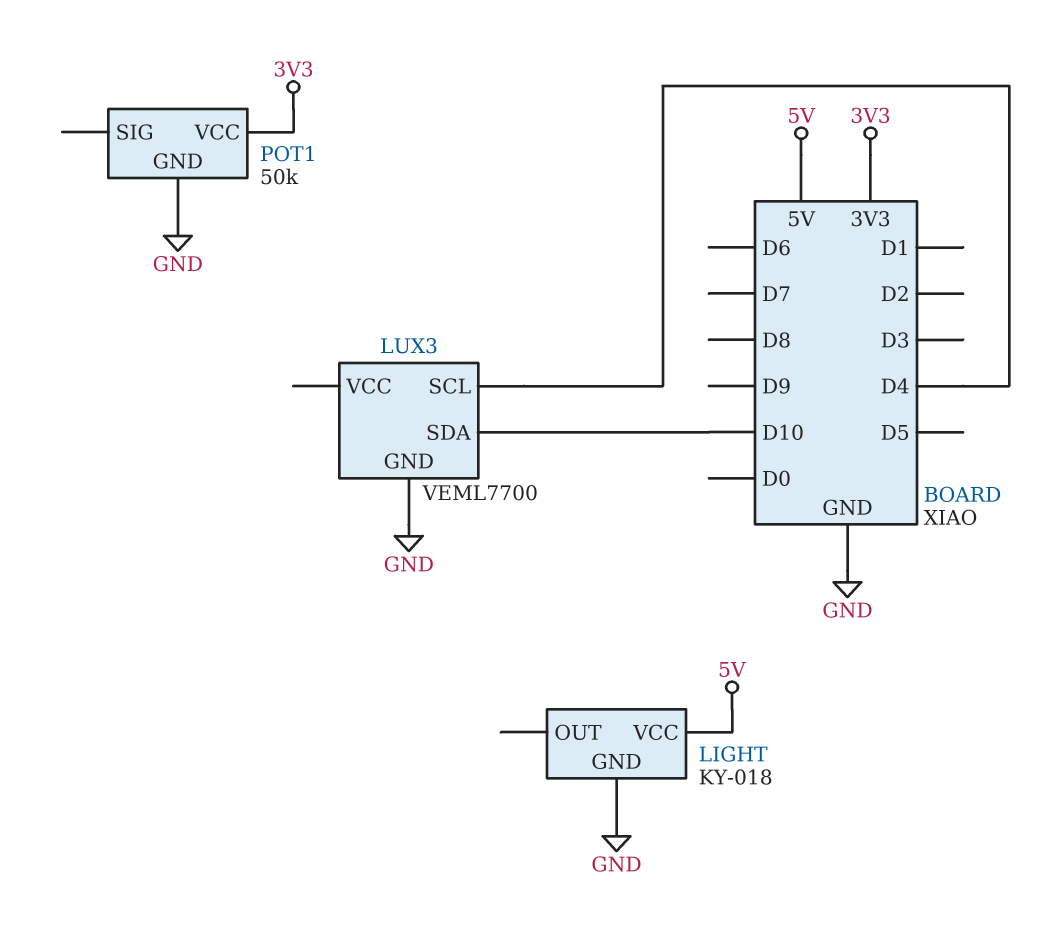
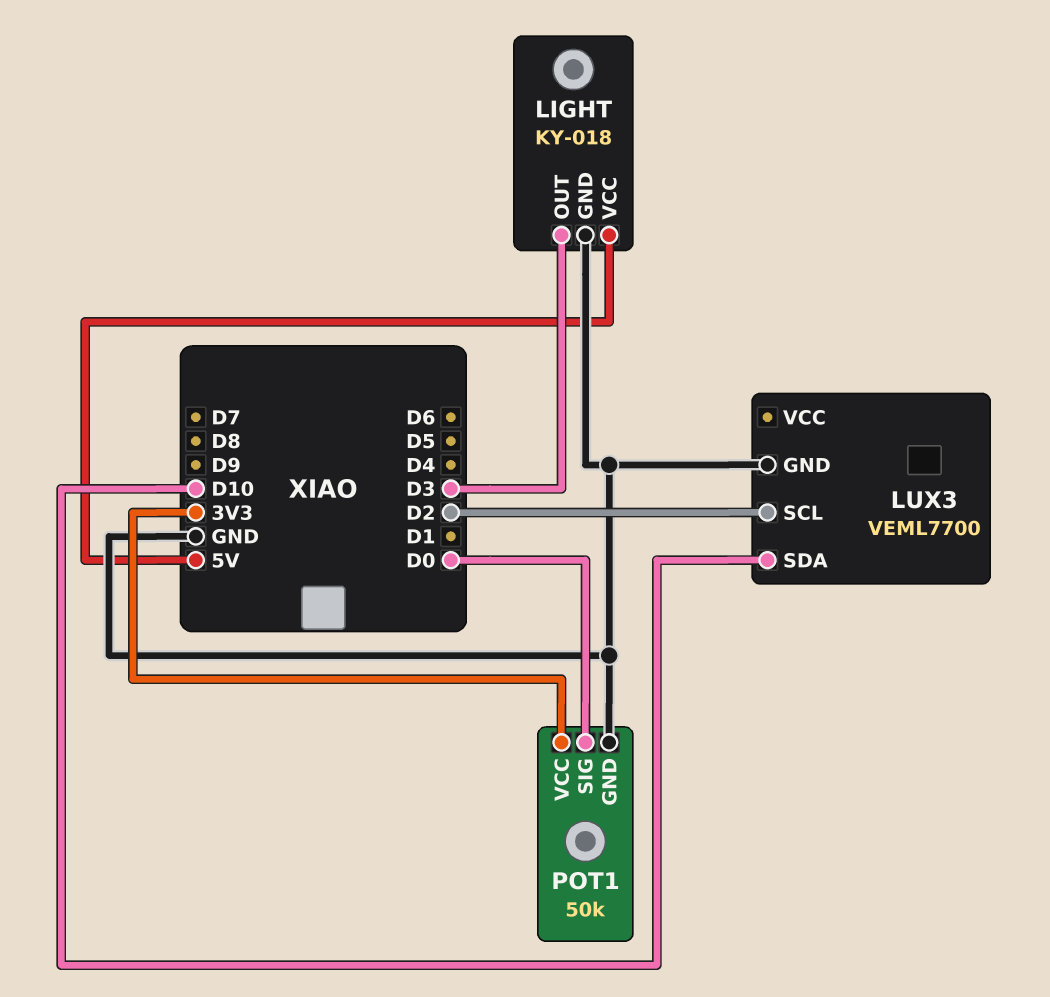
LIGHT pin OUT: none -> D3
LUX3 pin SCL: D4 -> D2
POT1 pin SIG: none -> D0

